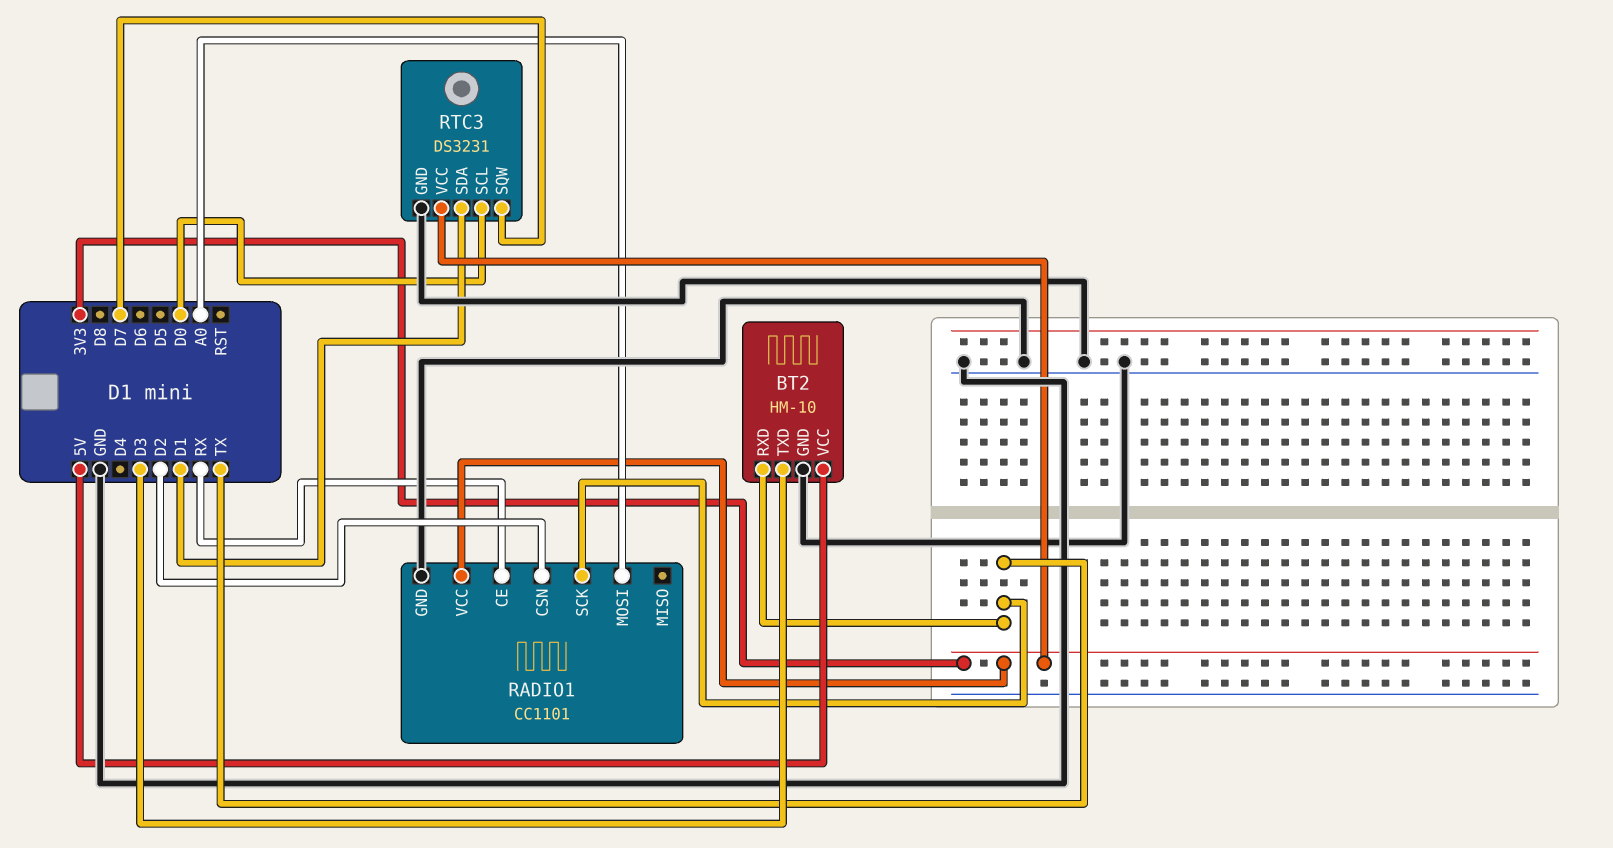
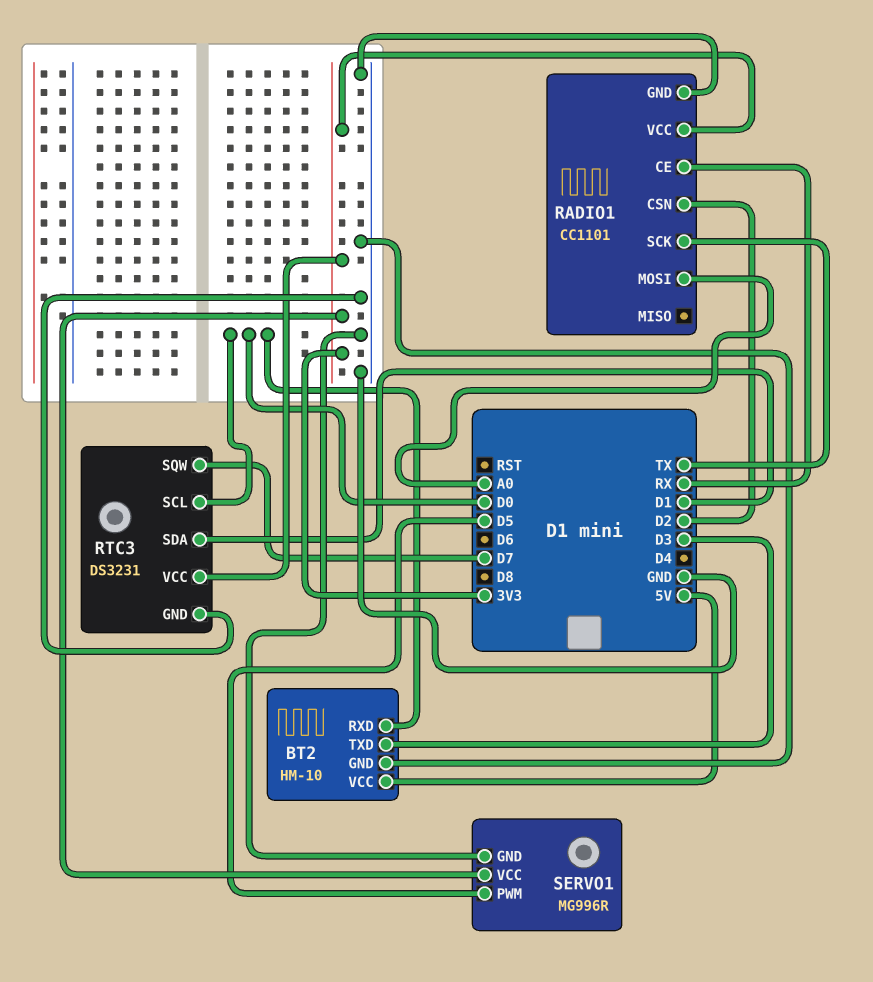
BT2 pin RXD: TX -> D0
SERVO1: none -> MG996R
SERVO1 pin GND: none -> GND
SERVO1 pin PWM: none -> D5
SERVO1 pin VCC: none -> 3V3

